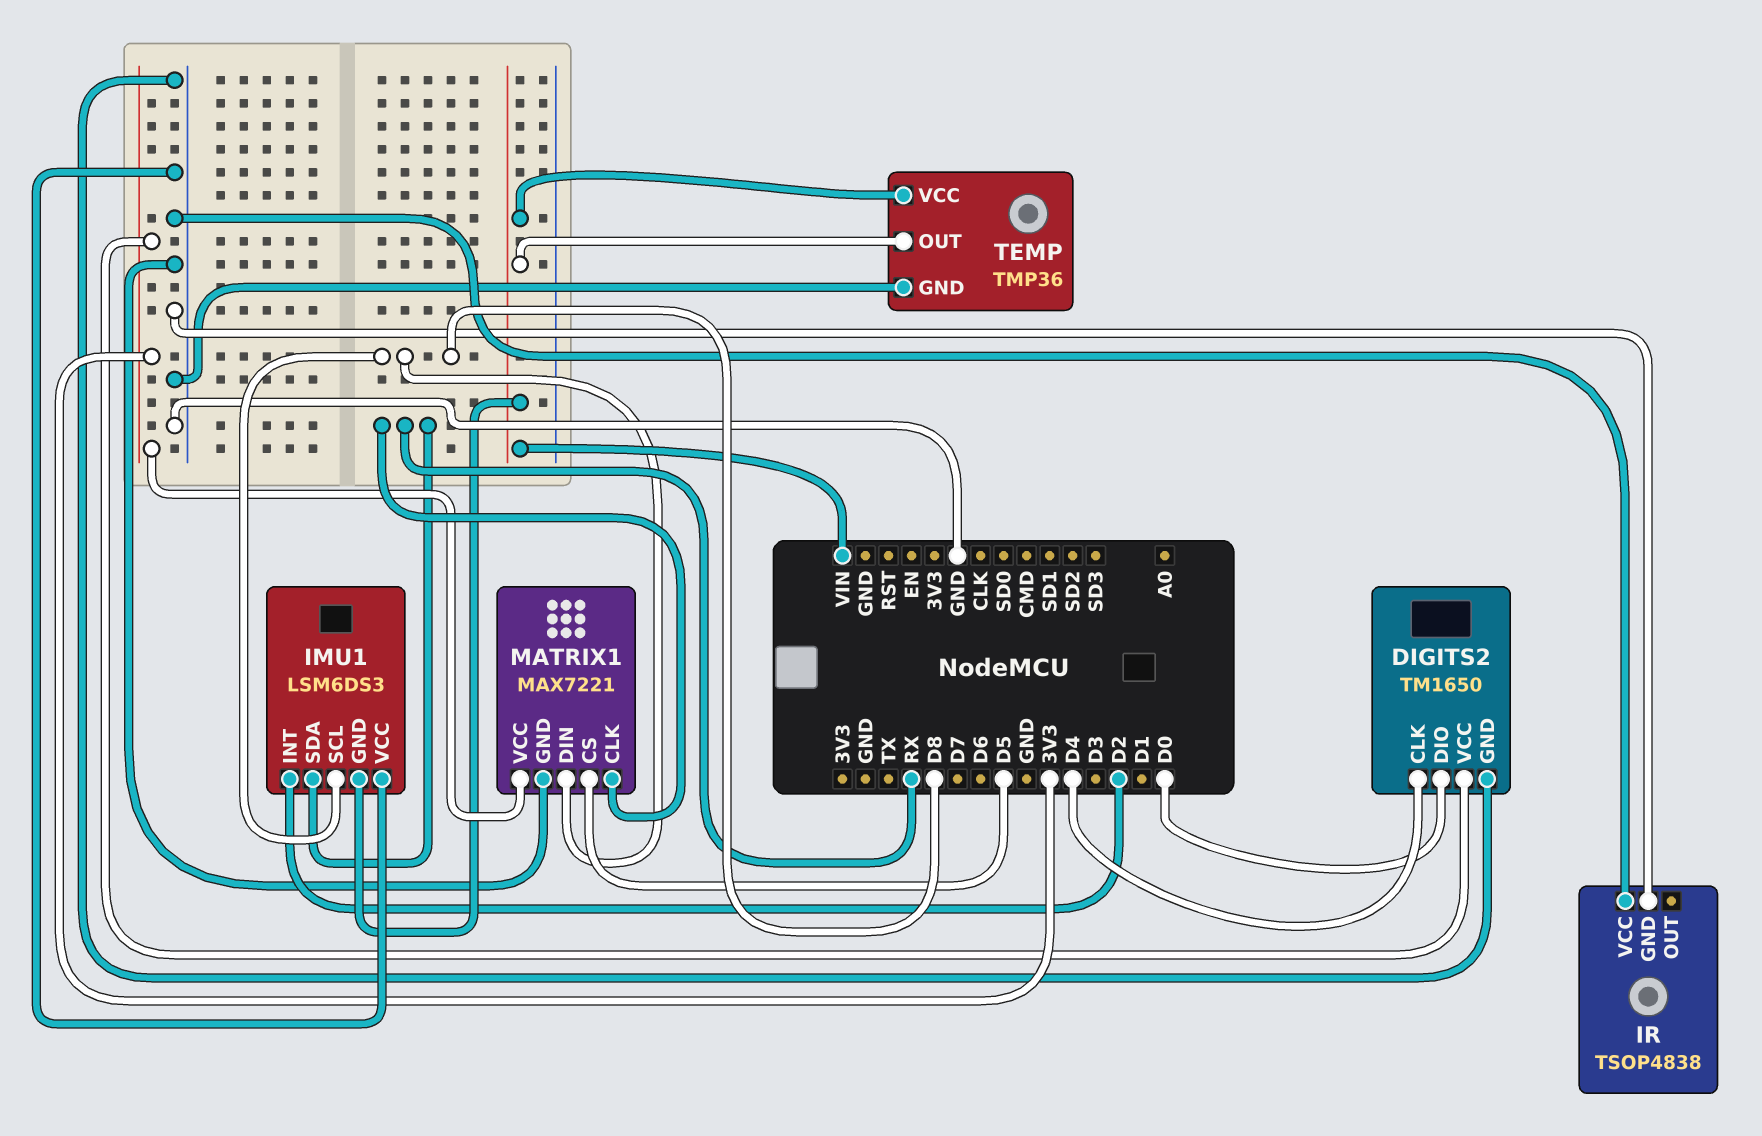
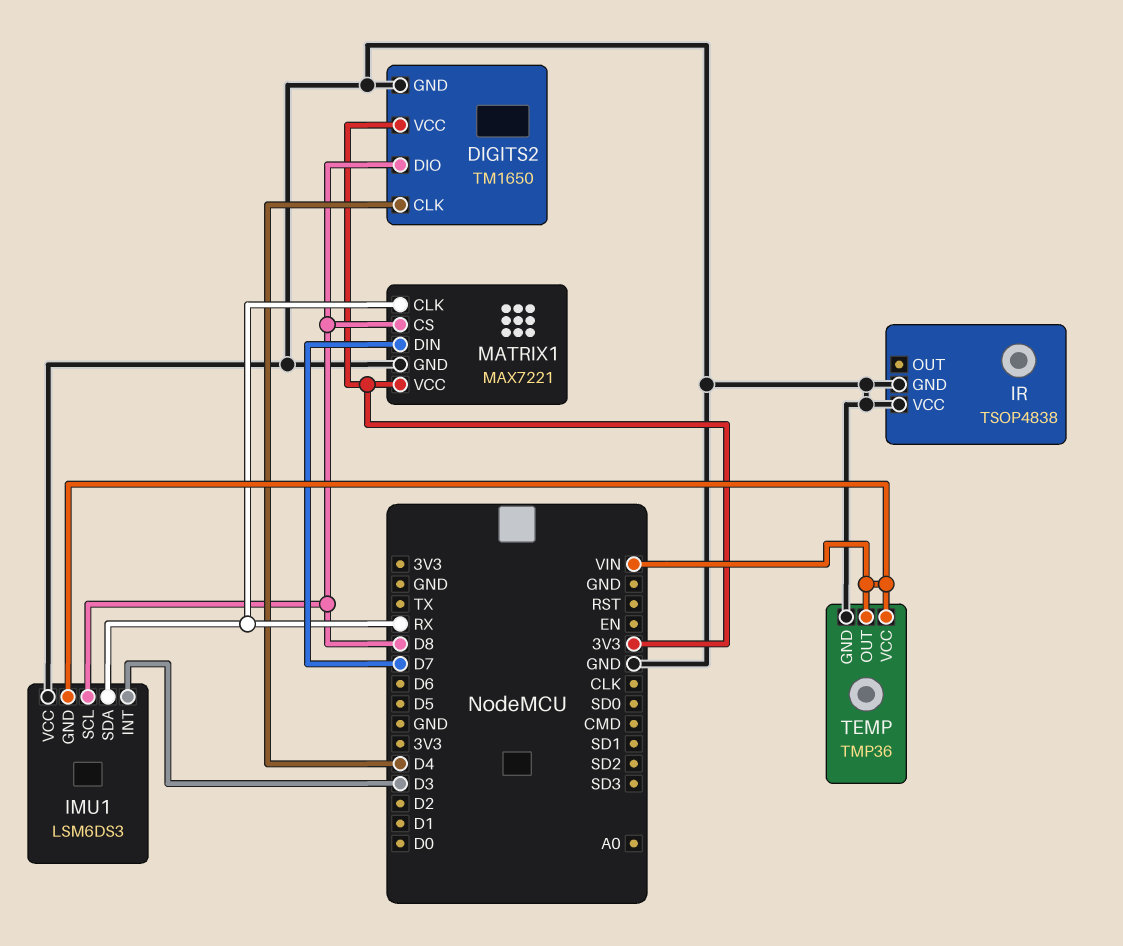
DIGITS2 pin DIO: D0 -> D8
IMU1 pin INT: D2 -> D3
MATRIX1 pin CS: D5 -> D8
MATRIX1 pin DIN: D8 -> D7

